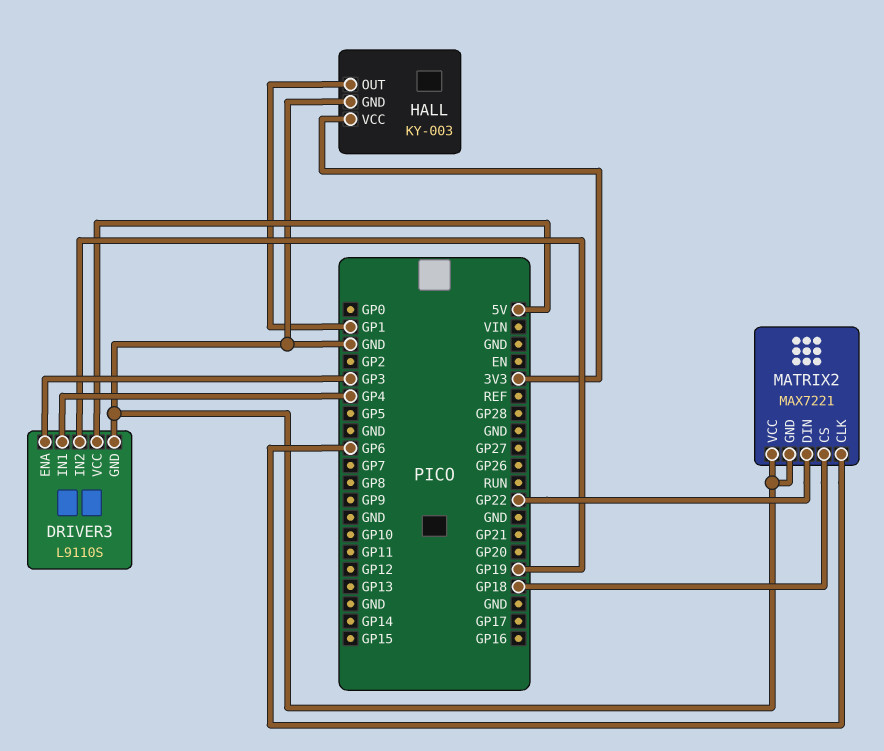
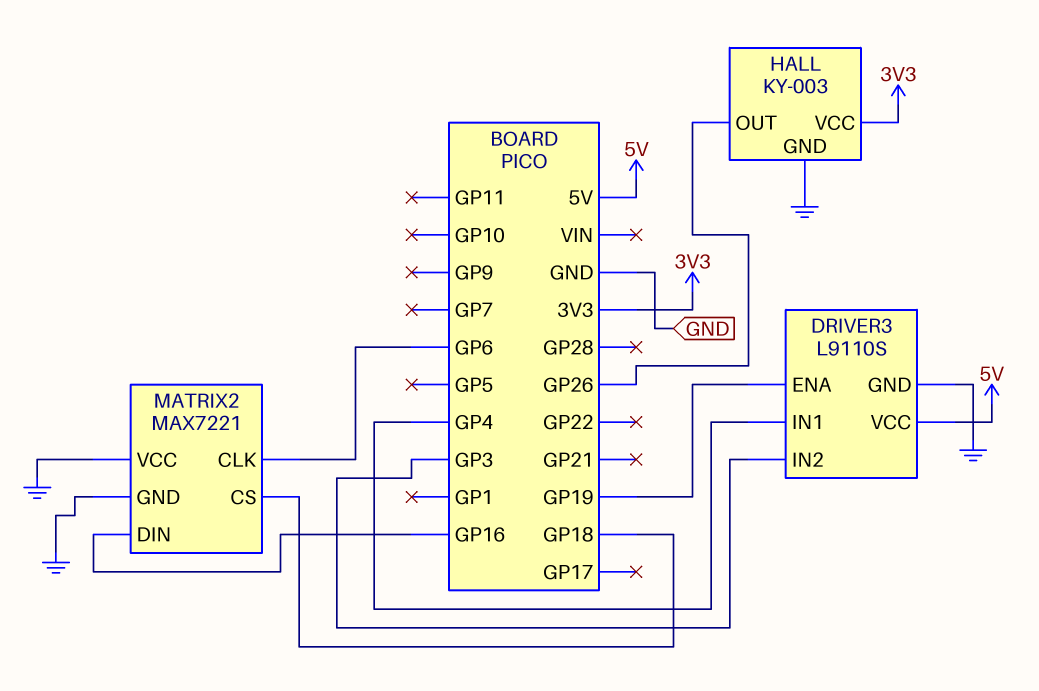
DRIVER3 pin ENA: GP3 -> GP19
DRIVER3 pin IN2: GP19 -> GP3
HALL pin OUT: GP1 -> GP26
MATRIX2 pin DIN: GP22 -> GP16

